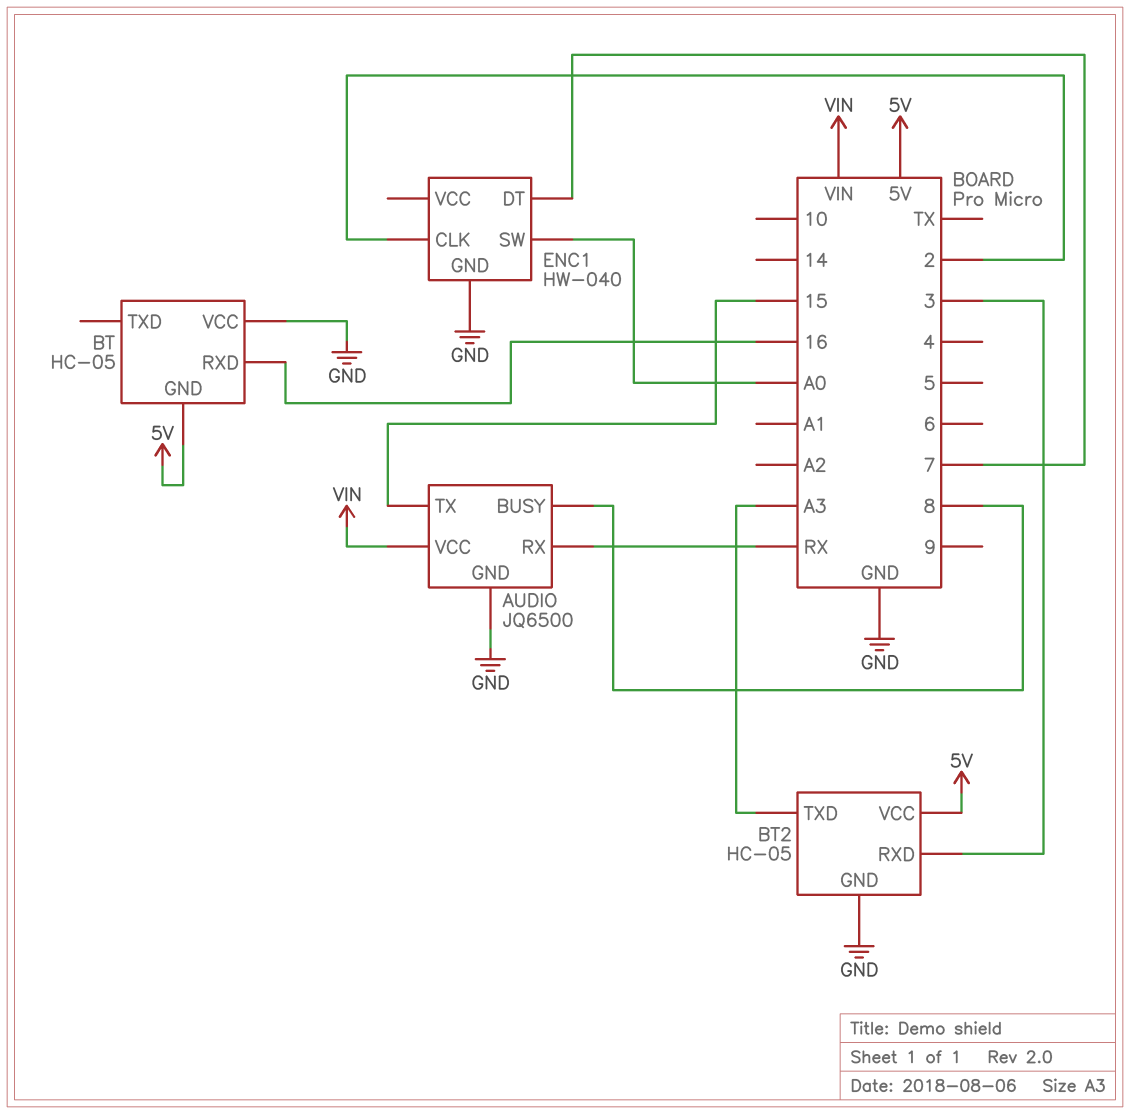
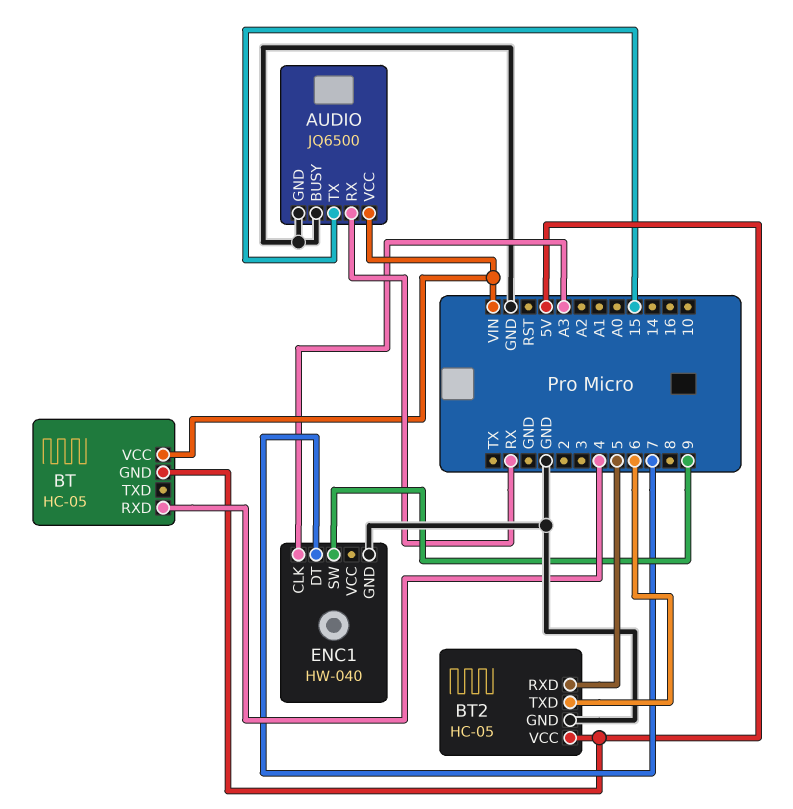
AUDIO pin BUSY: 8 -> GND
BT pin RXD: 16 -> 4
BT pin VCC: GND -> VIN
BT2 pin RXD: 3 -> 5
BT2 pin TXD: A3 -> 6
ENC1 pin CLK: 2 -> A3
ENC1 pin SW: A0 -> 9

